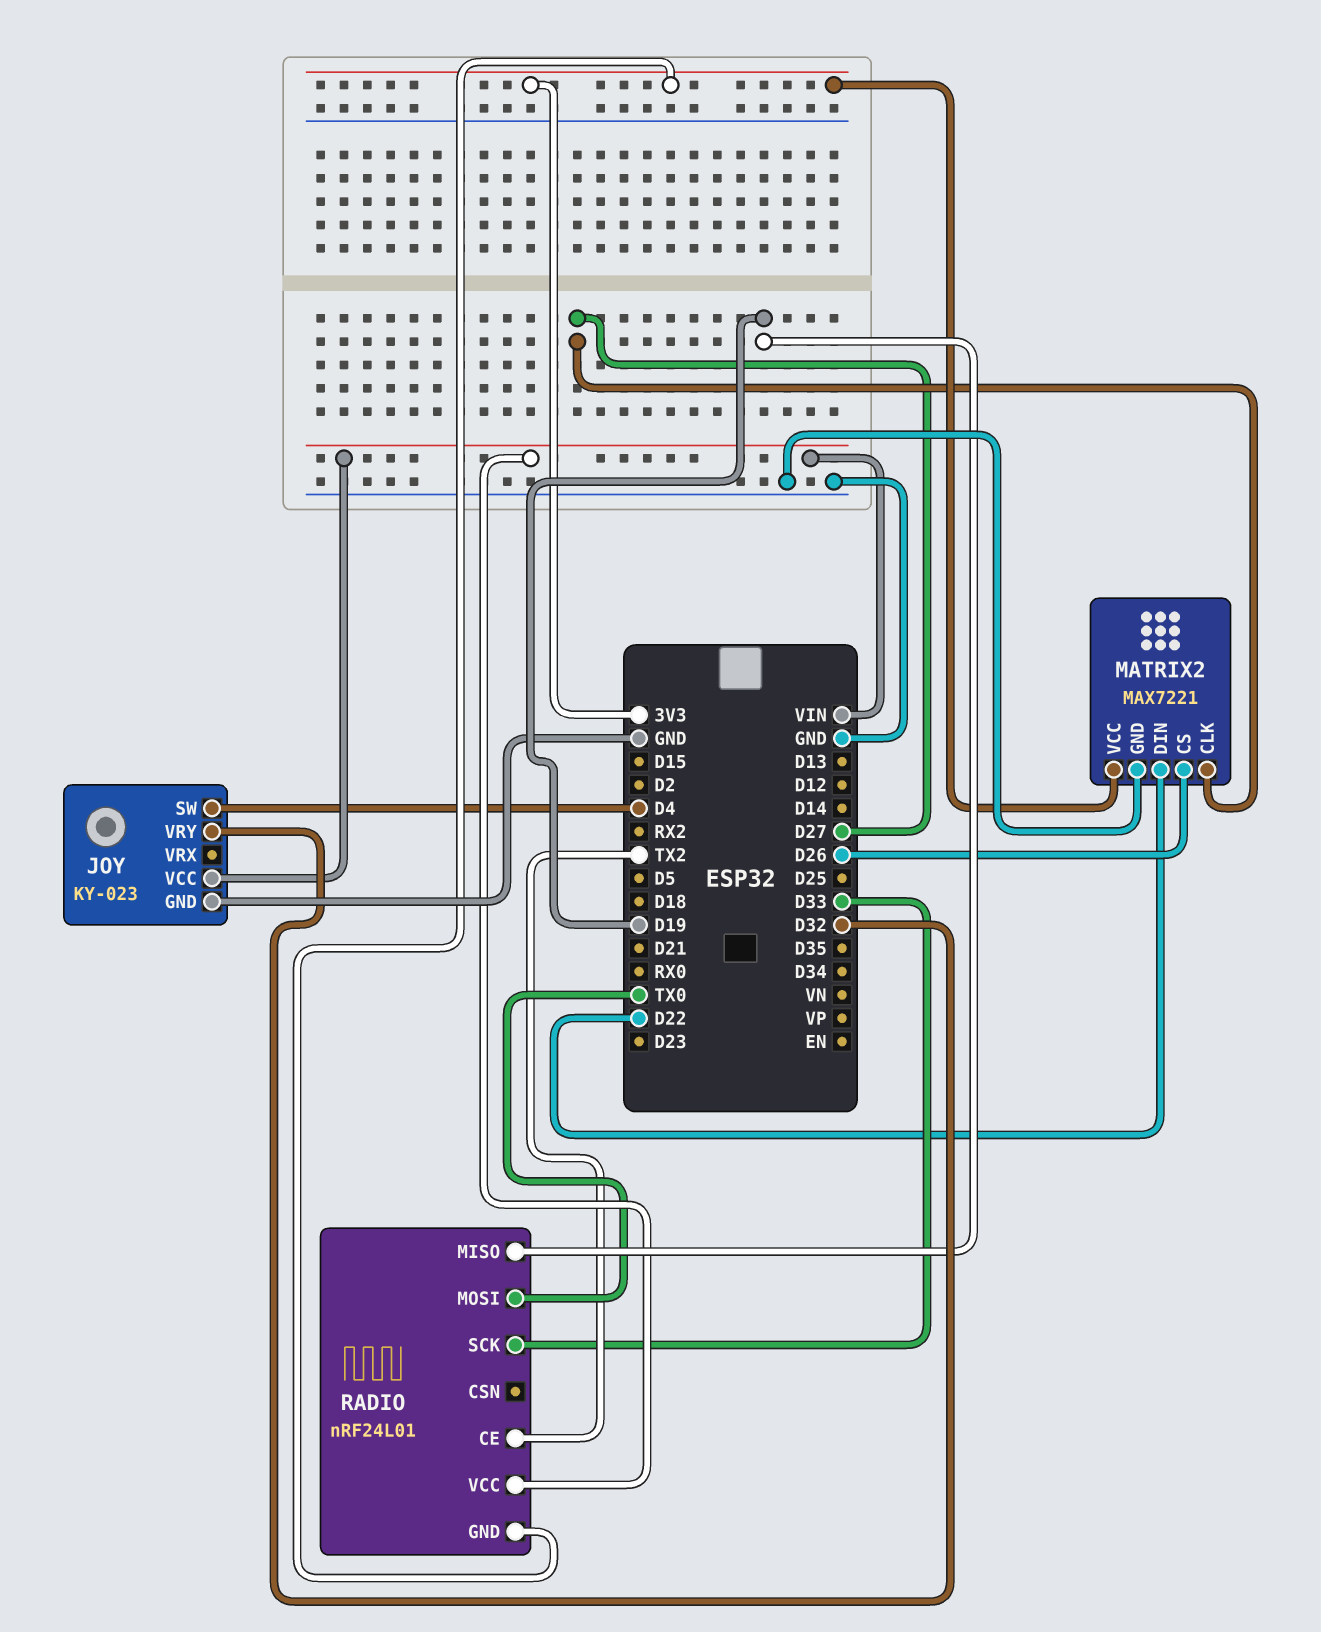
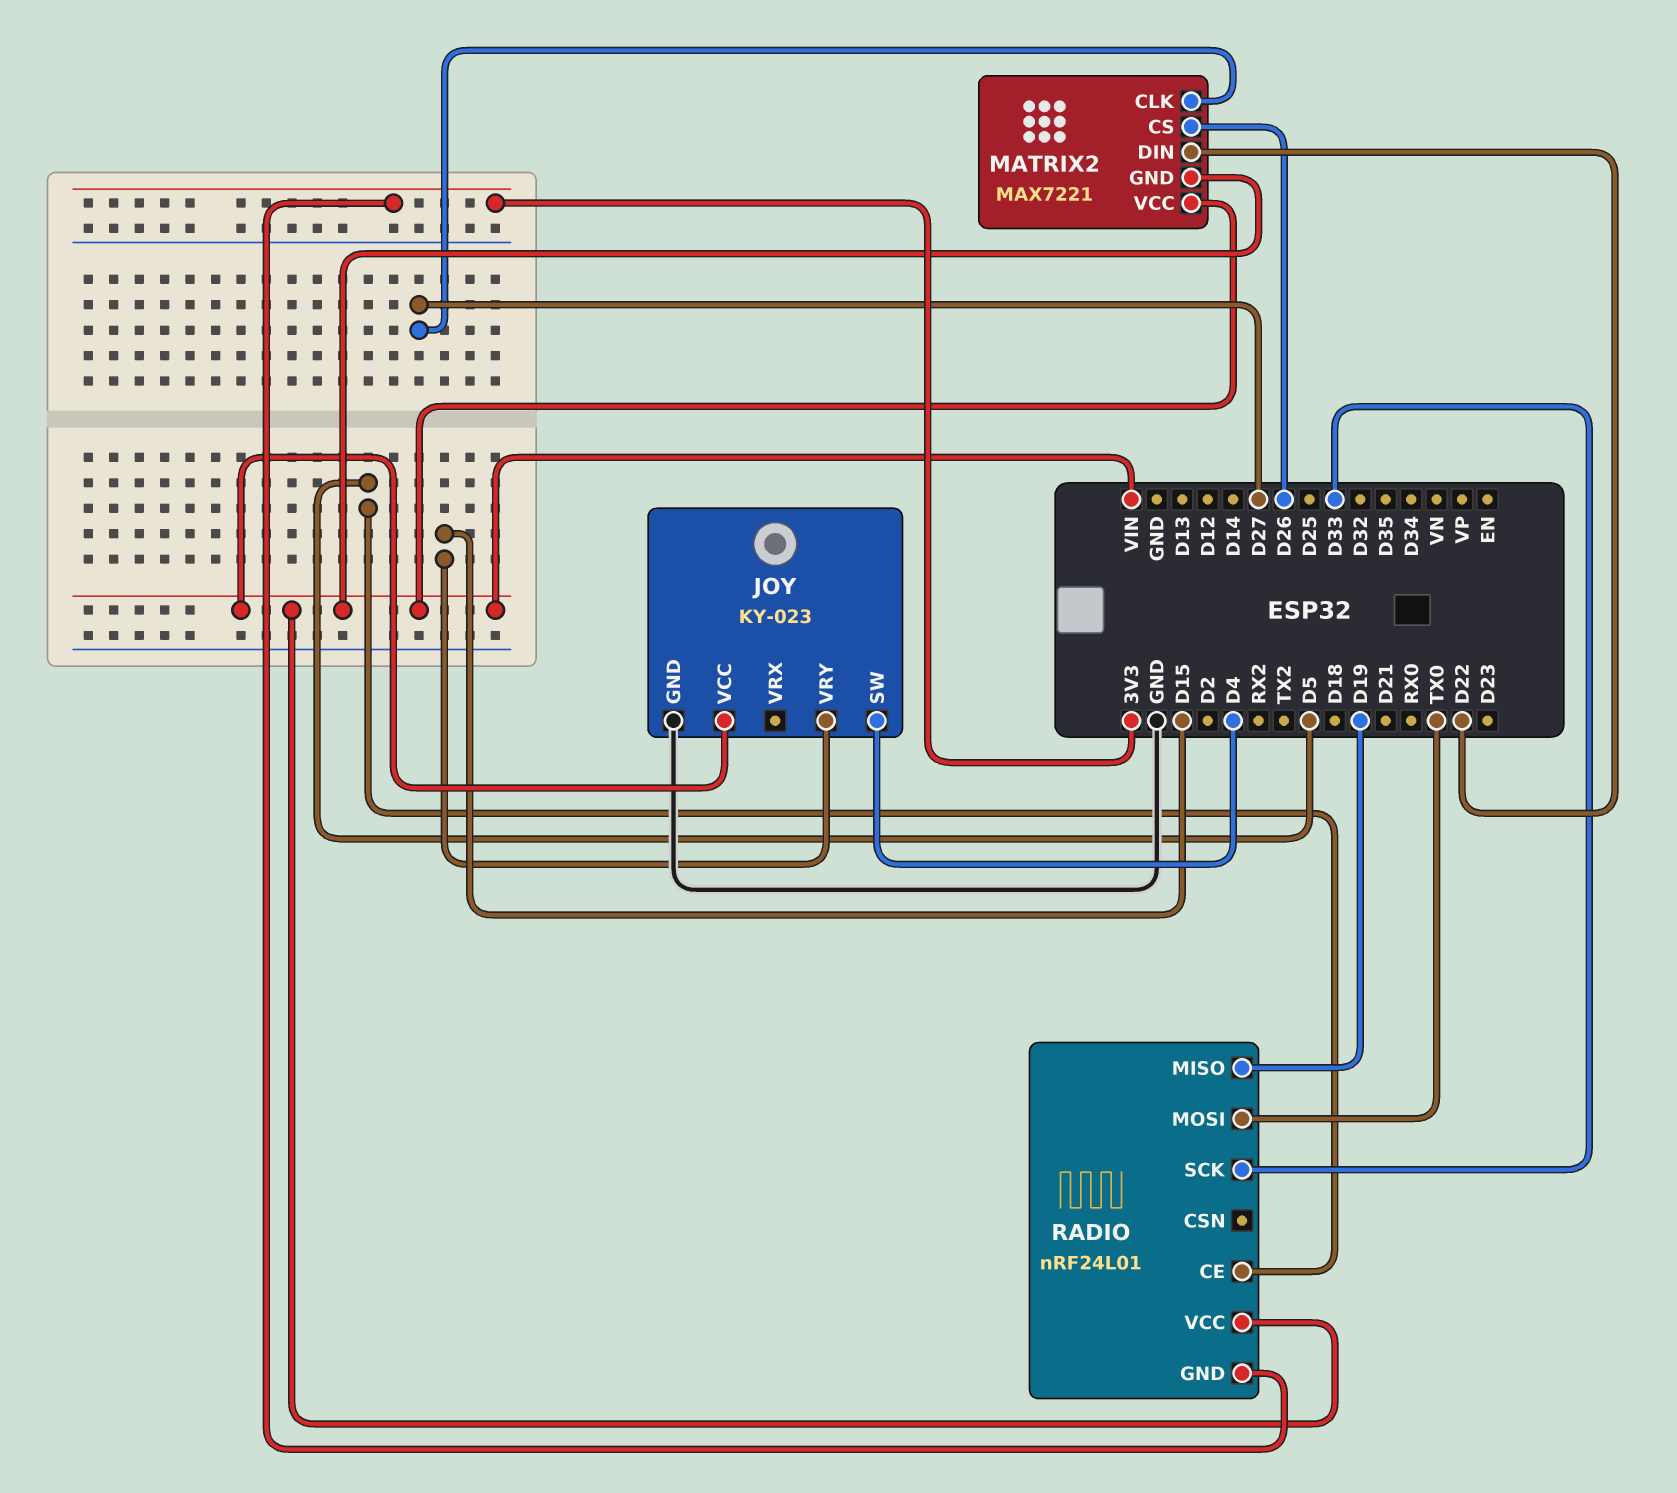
JOY pin VRY: D32 -> D15
MATRIX2 pin GND: GND -> VIN
MATRIX2 pin VCC: 3V3 -> VIN
RADIO pin CE: TX2 -> D5

